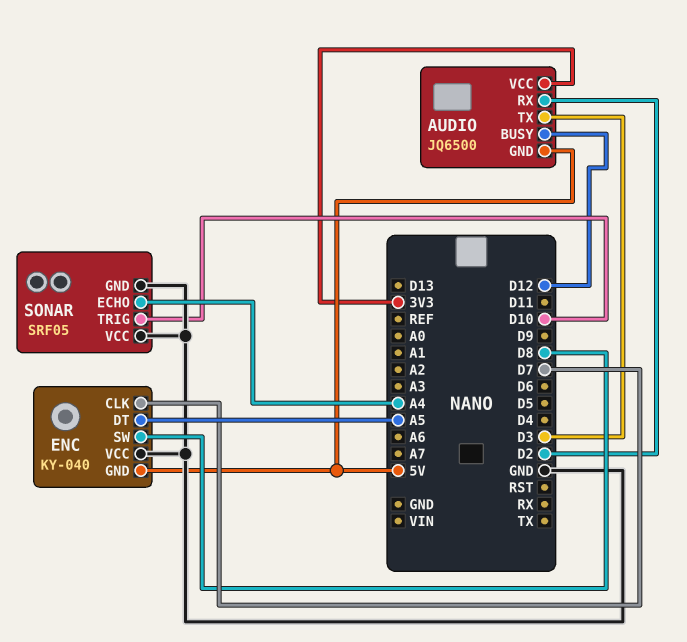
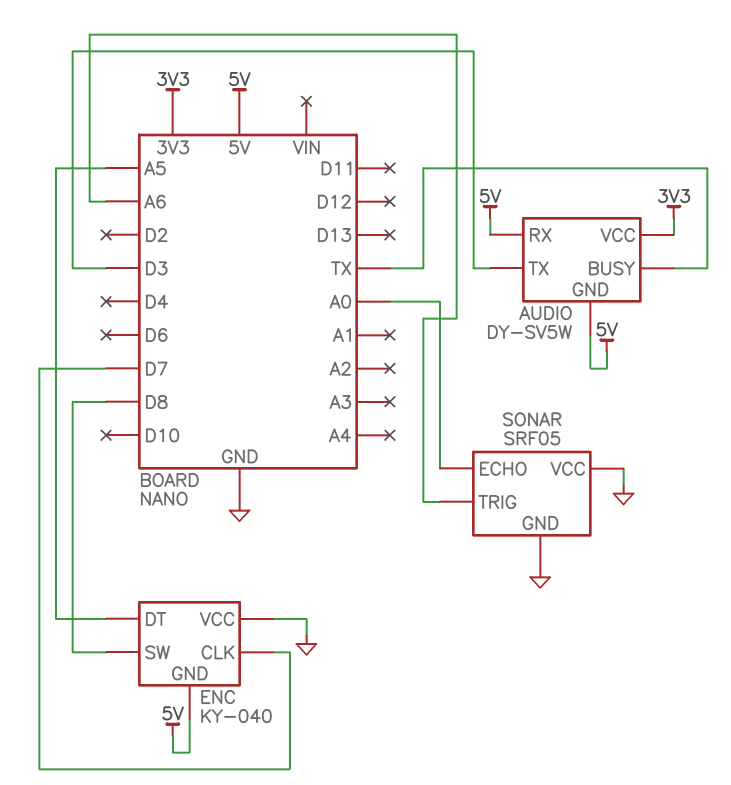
AUDIO: JQ6500 -> DY-SV5W
AUDIO pin BUSY: D12 -> TX
AUDIO pin RX: D2 -> 5V
SONAR pin ECHO: A4 -> A0
SONAR pin TRIG: D10 -> A6

